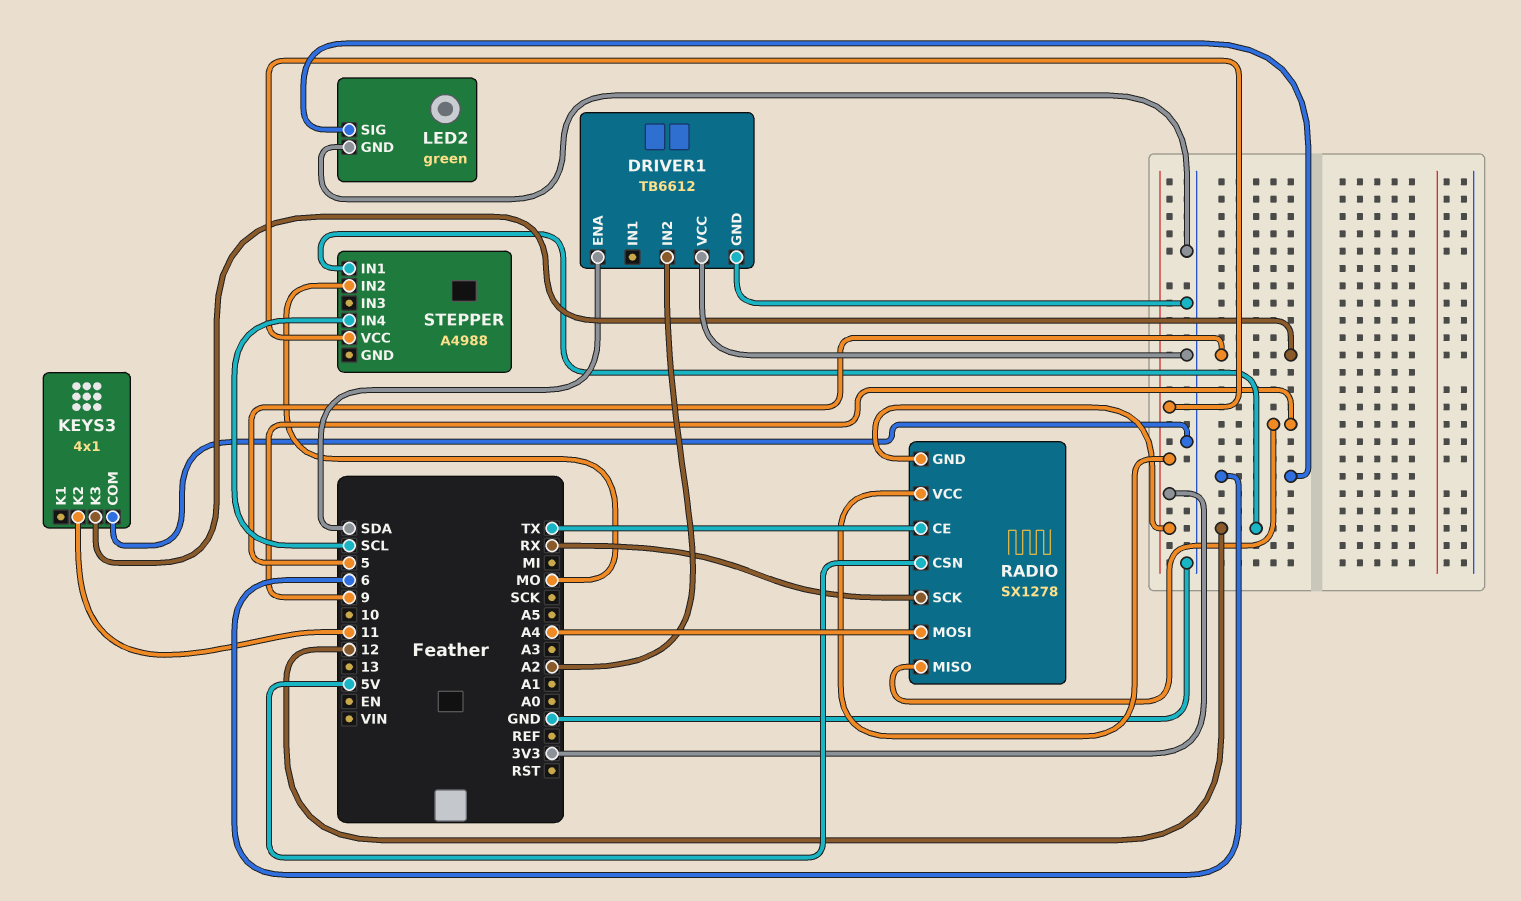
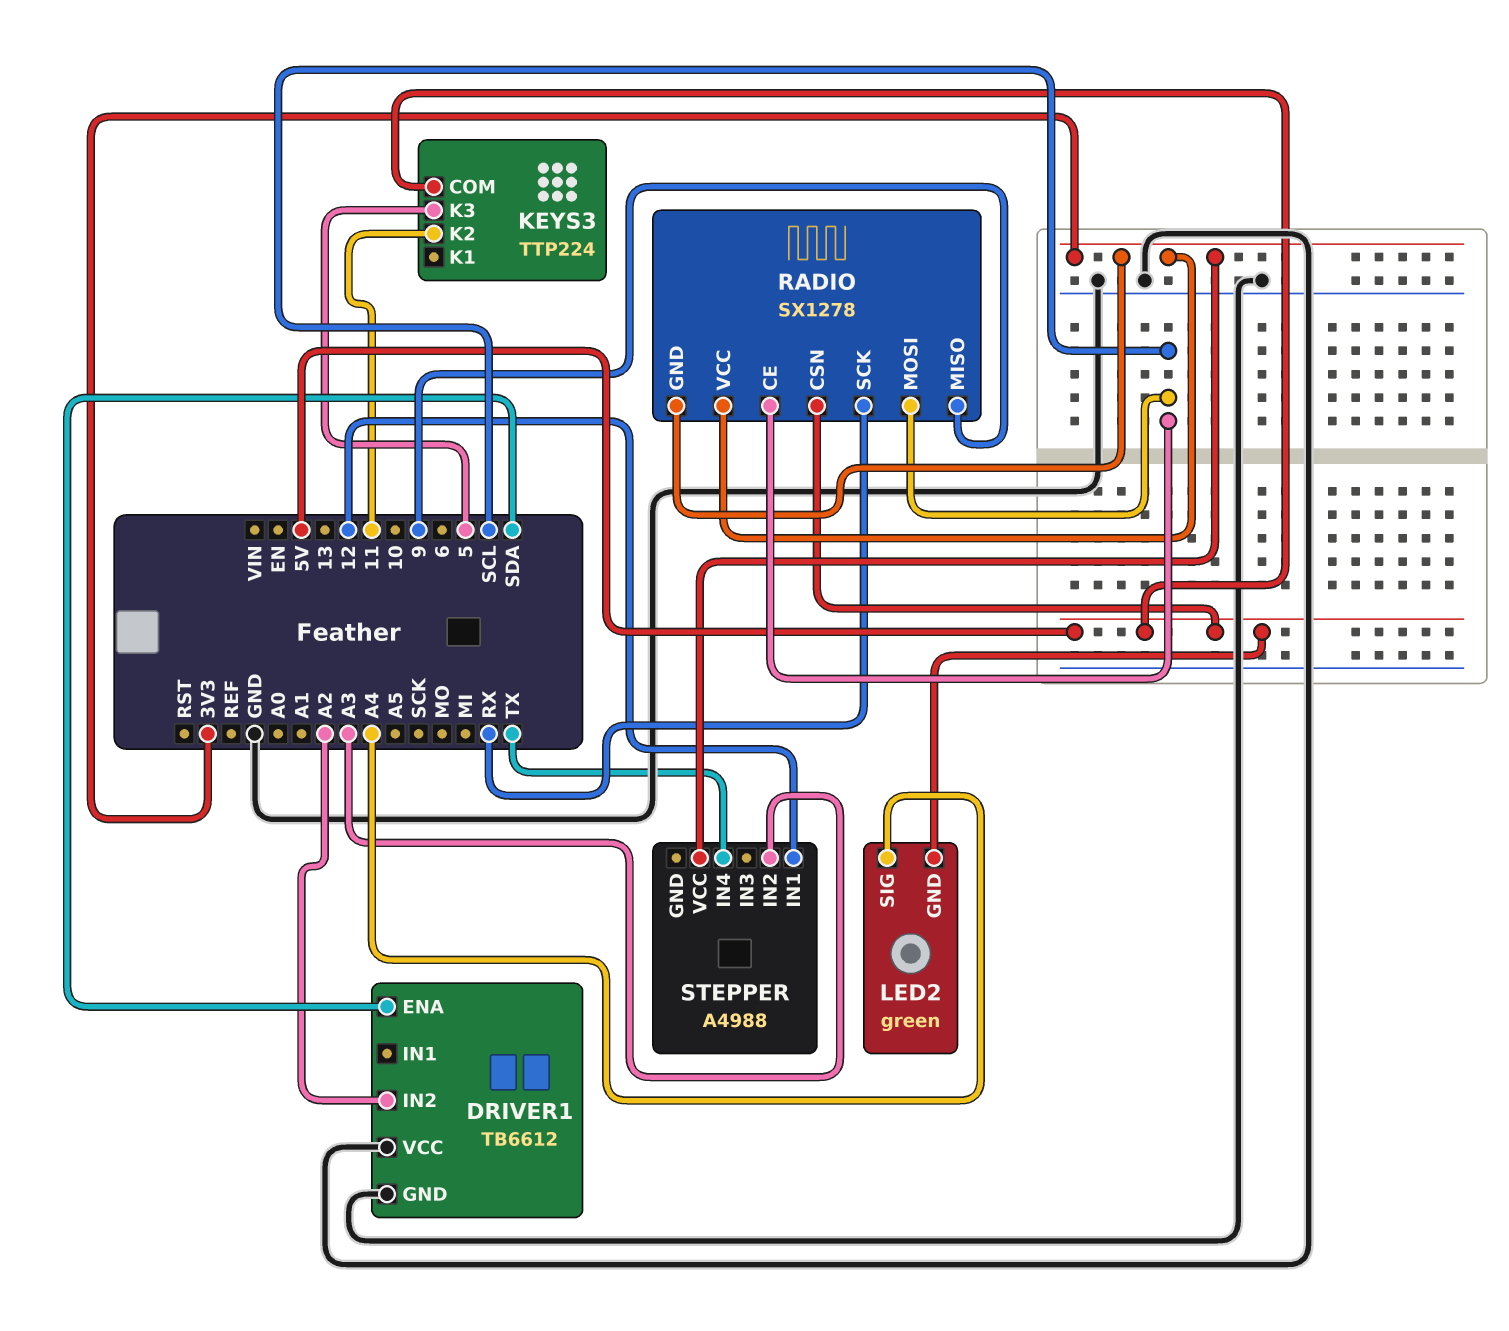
KEYS3: 4x1 -> TTP224
KEYS3 pin COM: GND -> 5V
LED2 pin GND: GND -> 5V
LED2 pin SIG: 6 -> A4
RADIO pin CE: TX -> SCL
RADIO pin MOSI: A4 -> SCL
STEPPER pin IN2: MO -> A3
STEPPER pin IN4: SCL -> TX

